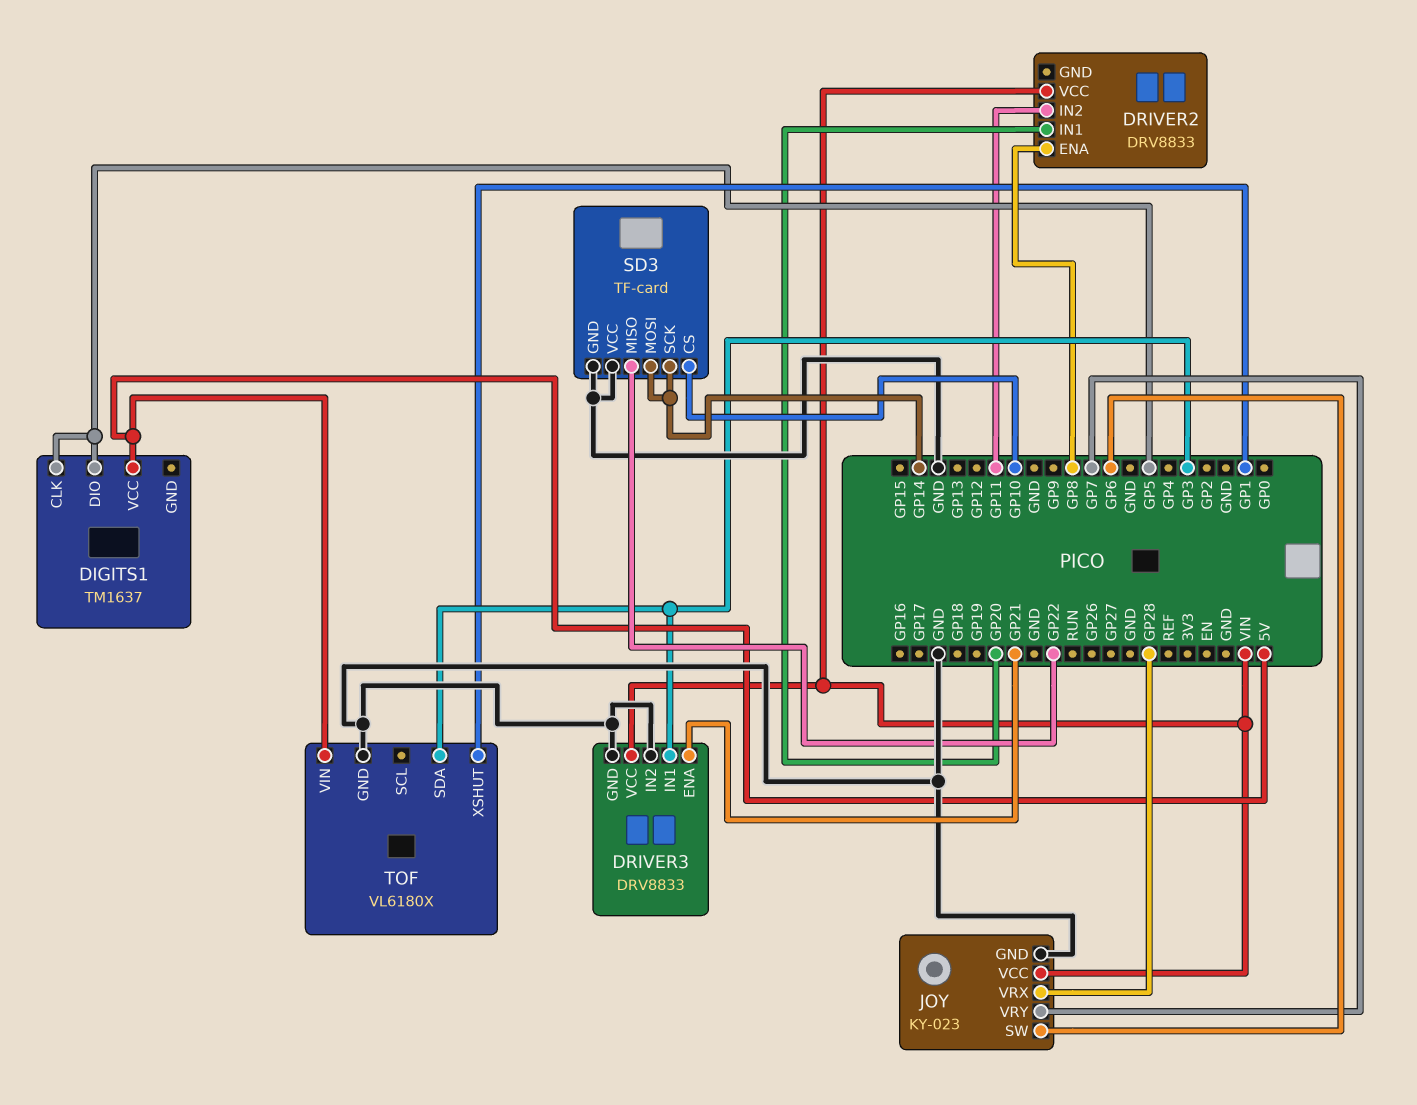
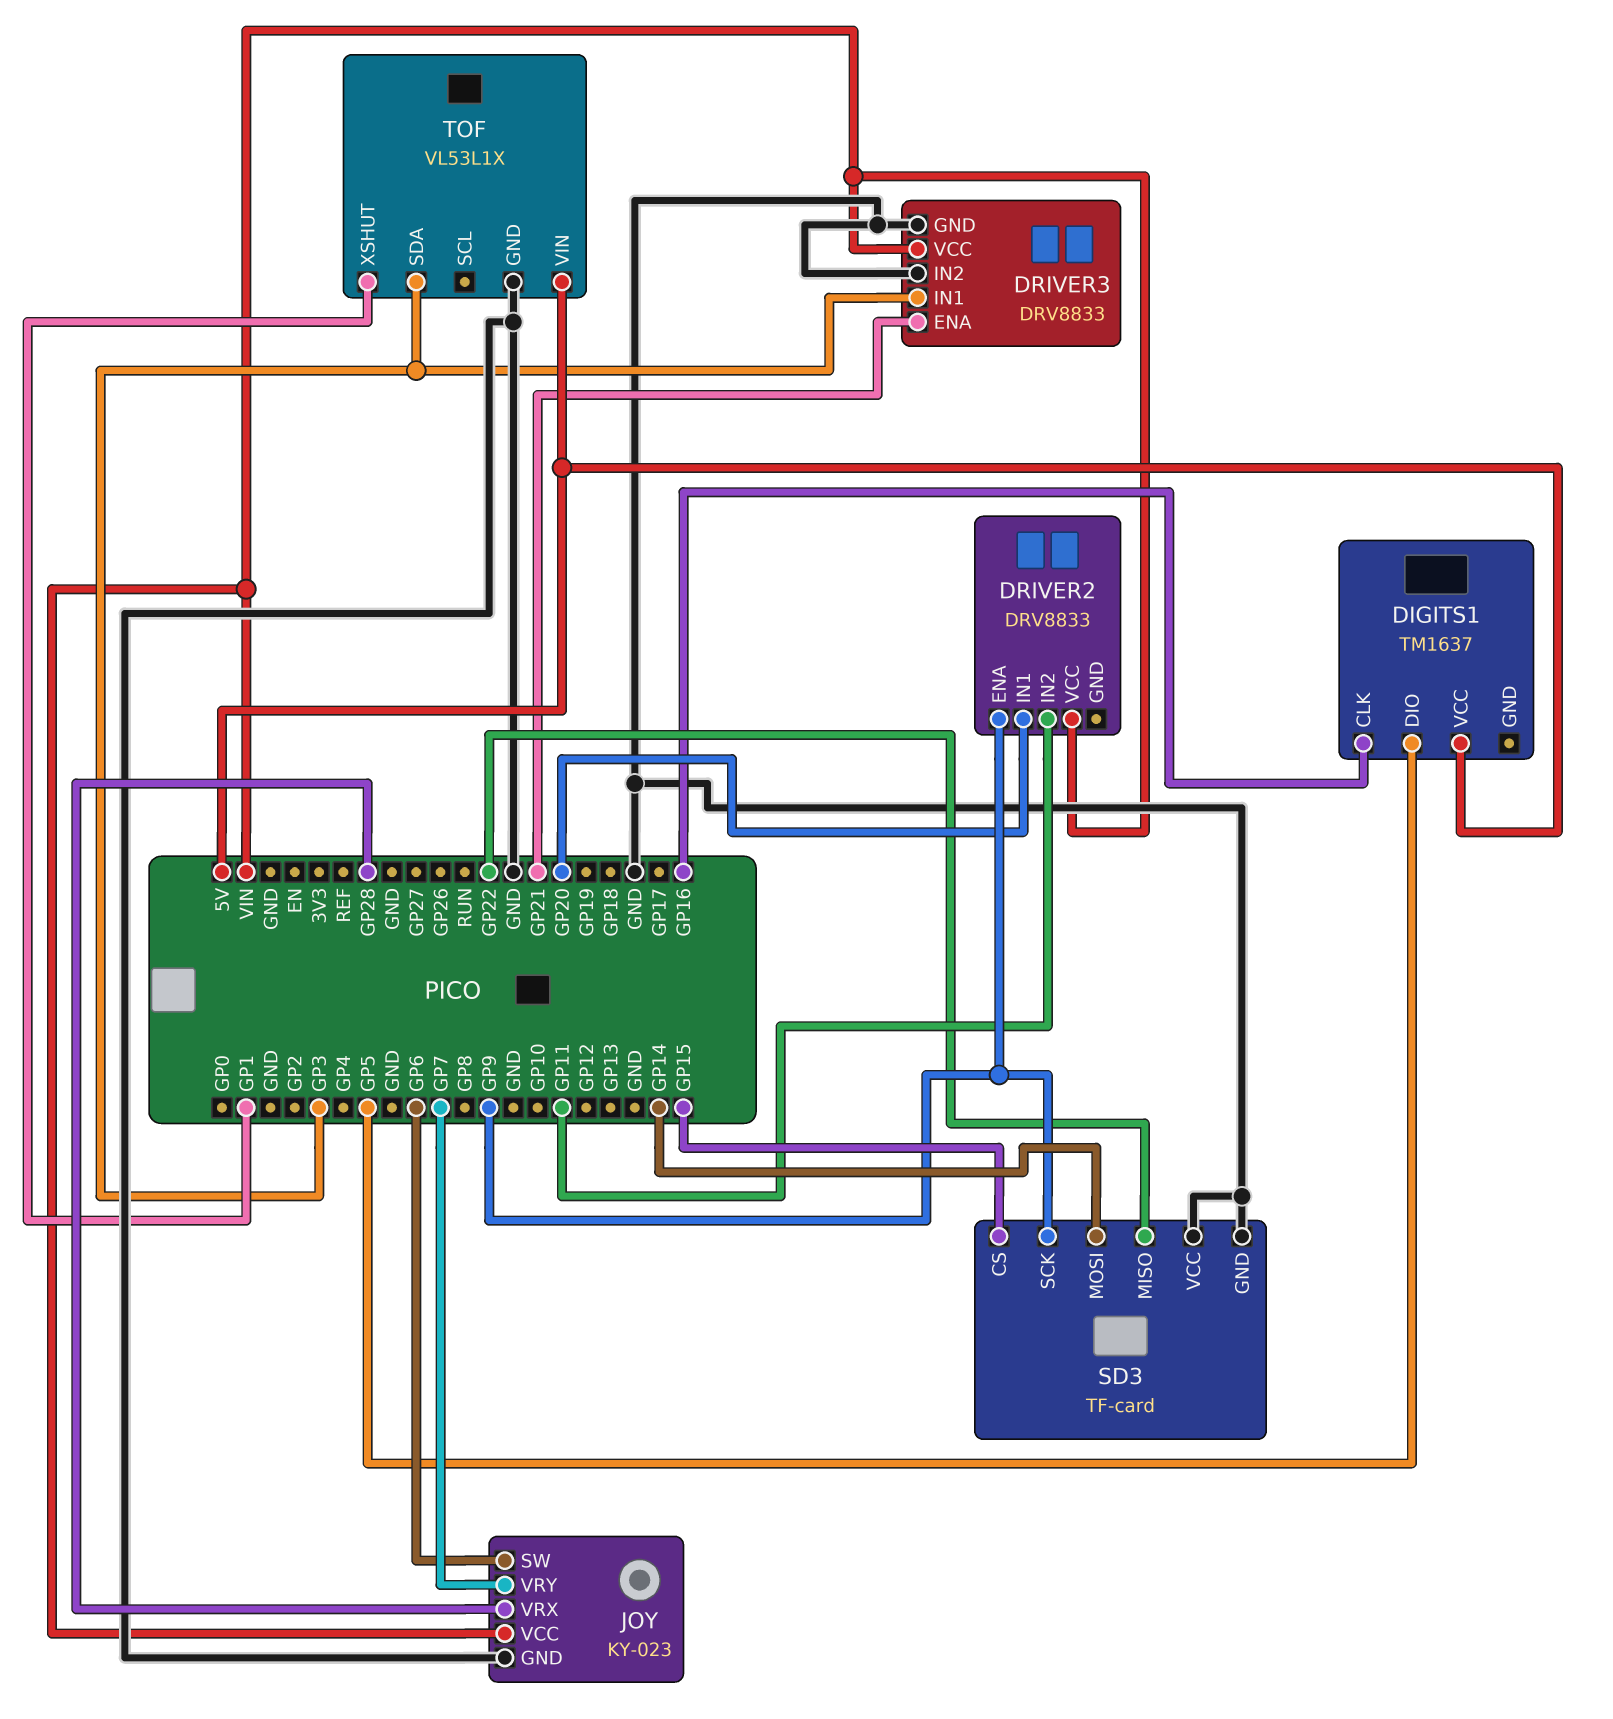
DIGITS1 pin CLK: GP5 -> GP16
DRIVER2 pin ENA: GP8 -> GP9
SD3 pin CS: GP10 -> GP15
SD3 pin SCK: GP14 -> GP9
TOF: VL6180X -> VL53L1X

